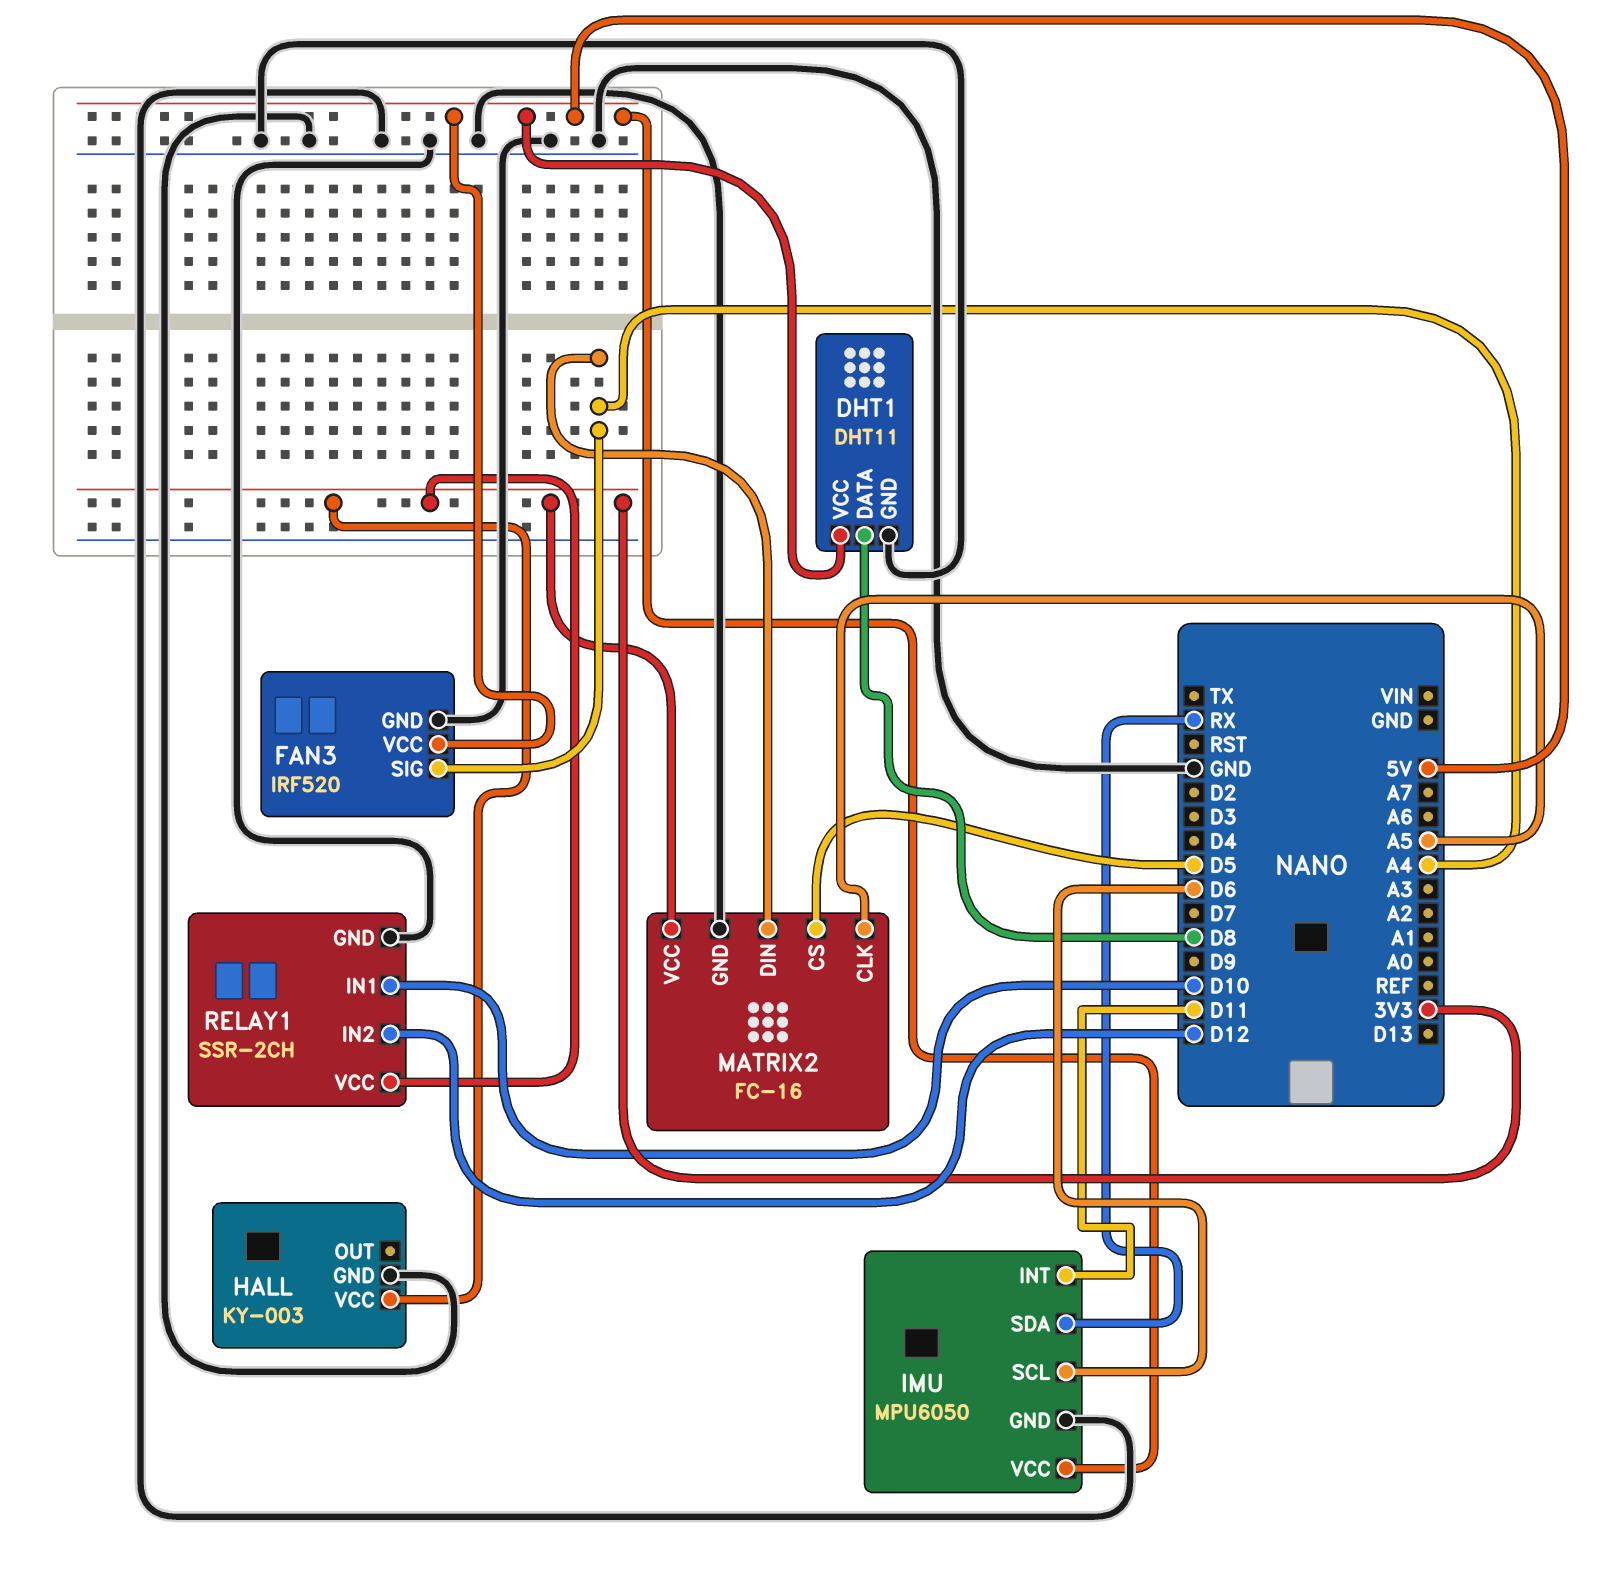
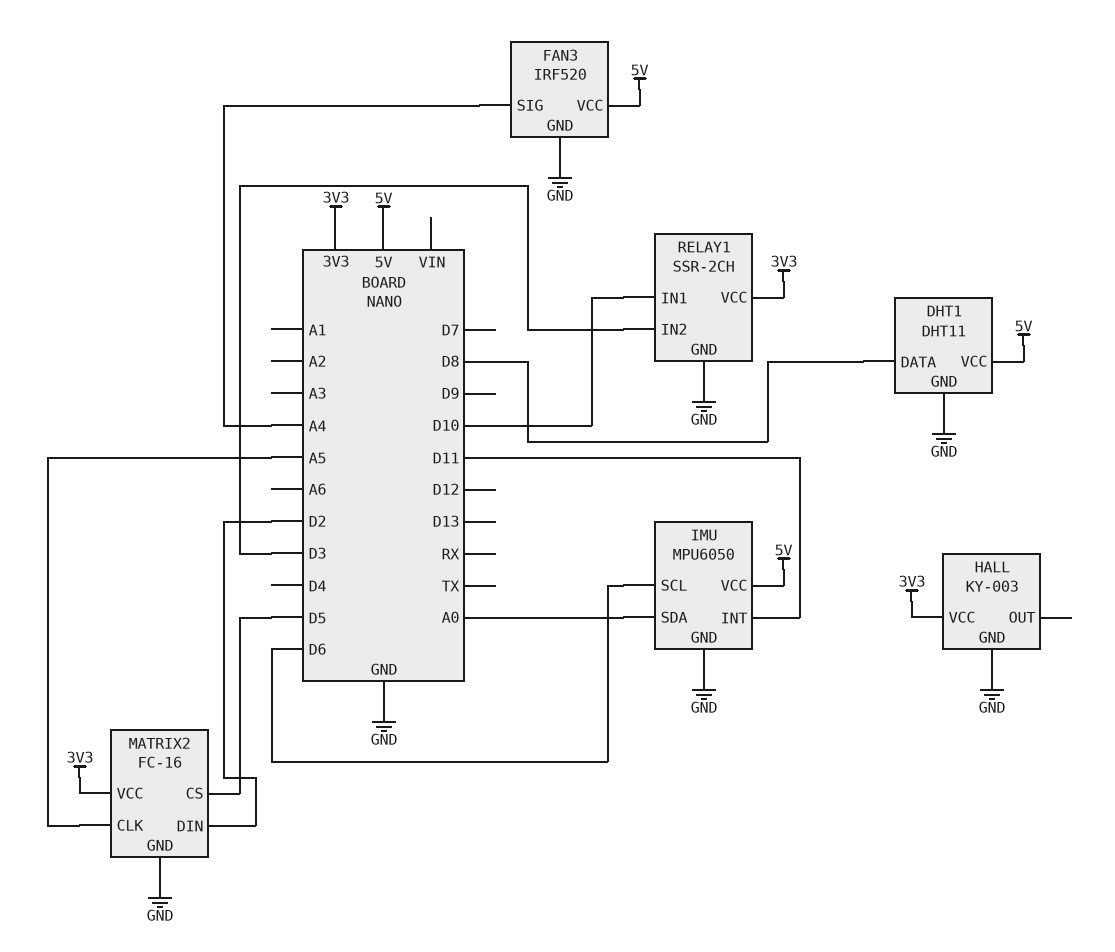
IMU pin SDA: RX -> A0
MATRIX2 pin DIN: A4 -> D2
RELAY1 pin IN2: D12 -> D3

